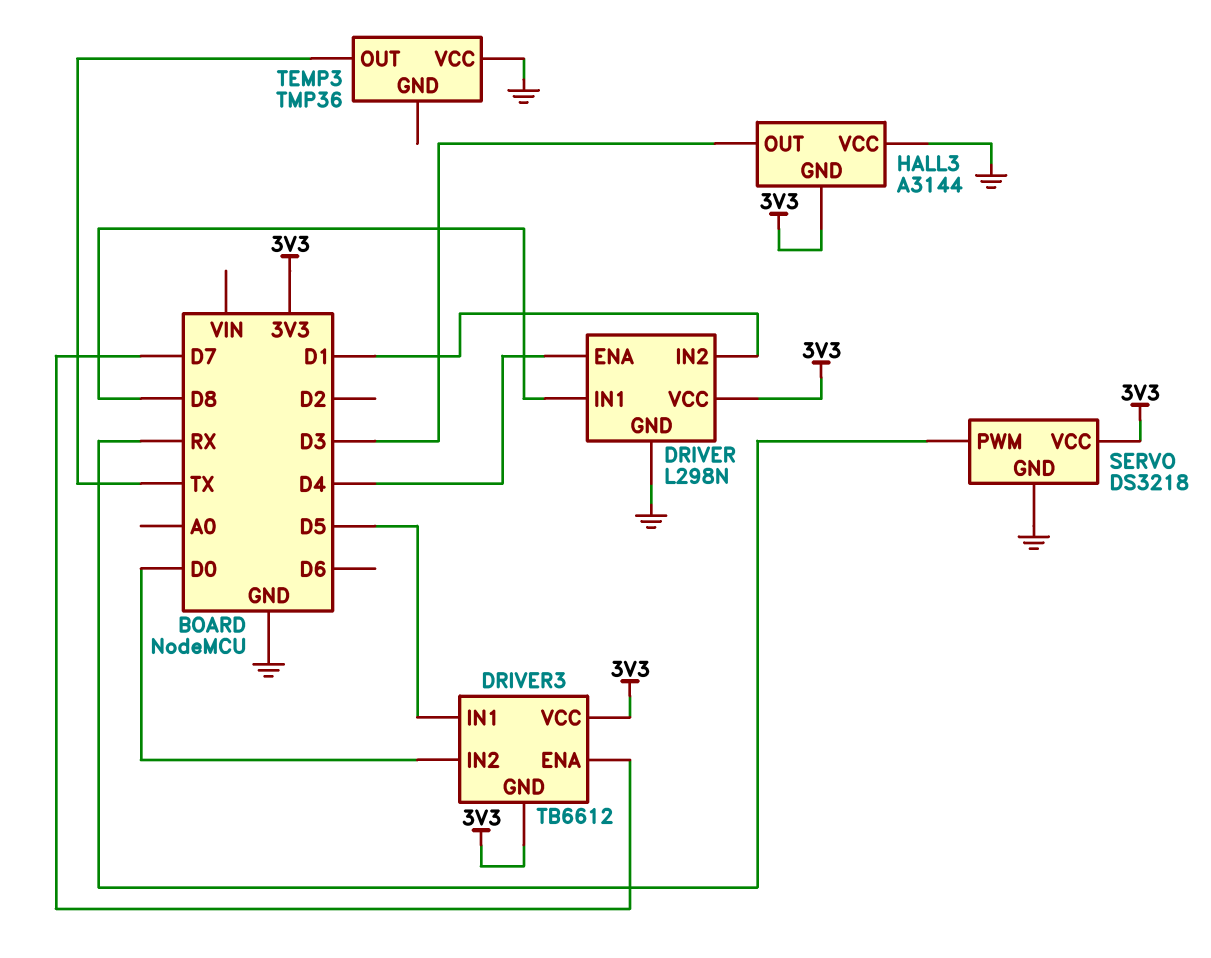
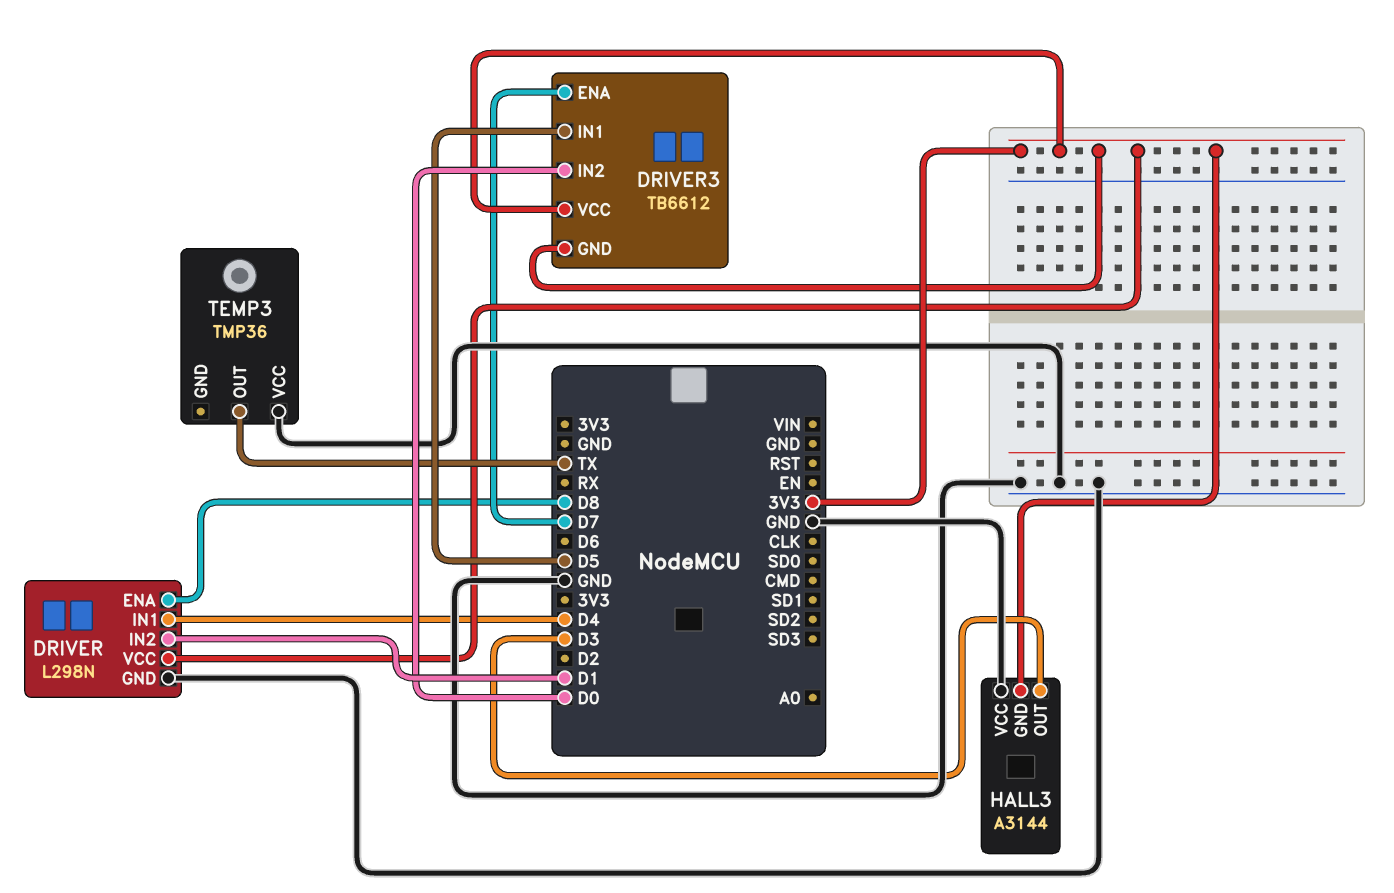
DRIVER pin ENA: D4 -> D8
DRIVER pin IN1: D8 -> D4
SERVO: DS3218 -> none
SERVO pin GND: GND -> none
SERVO pin PWM: RX -> none
SERVO pin VCC: 3V3 -> none

